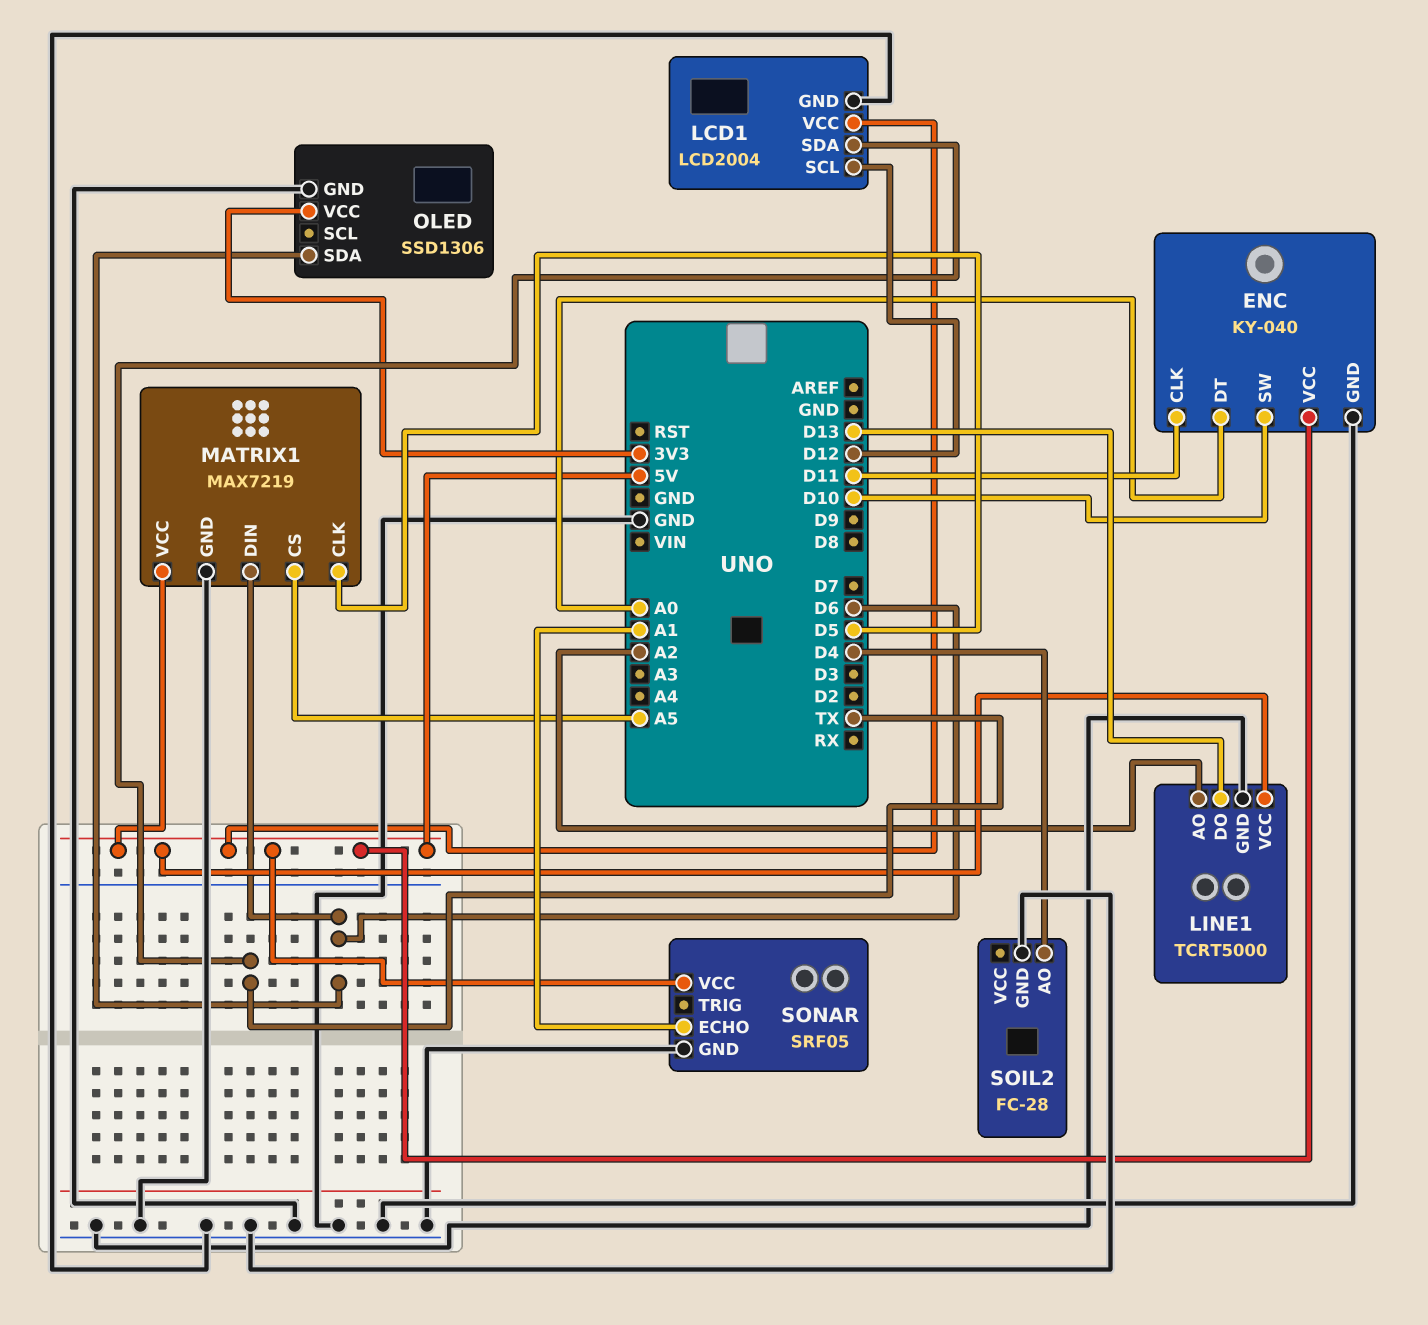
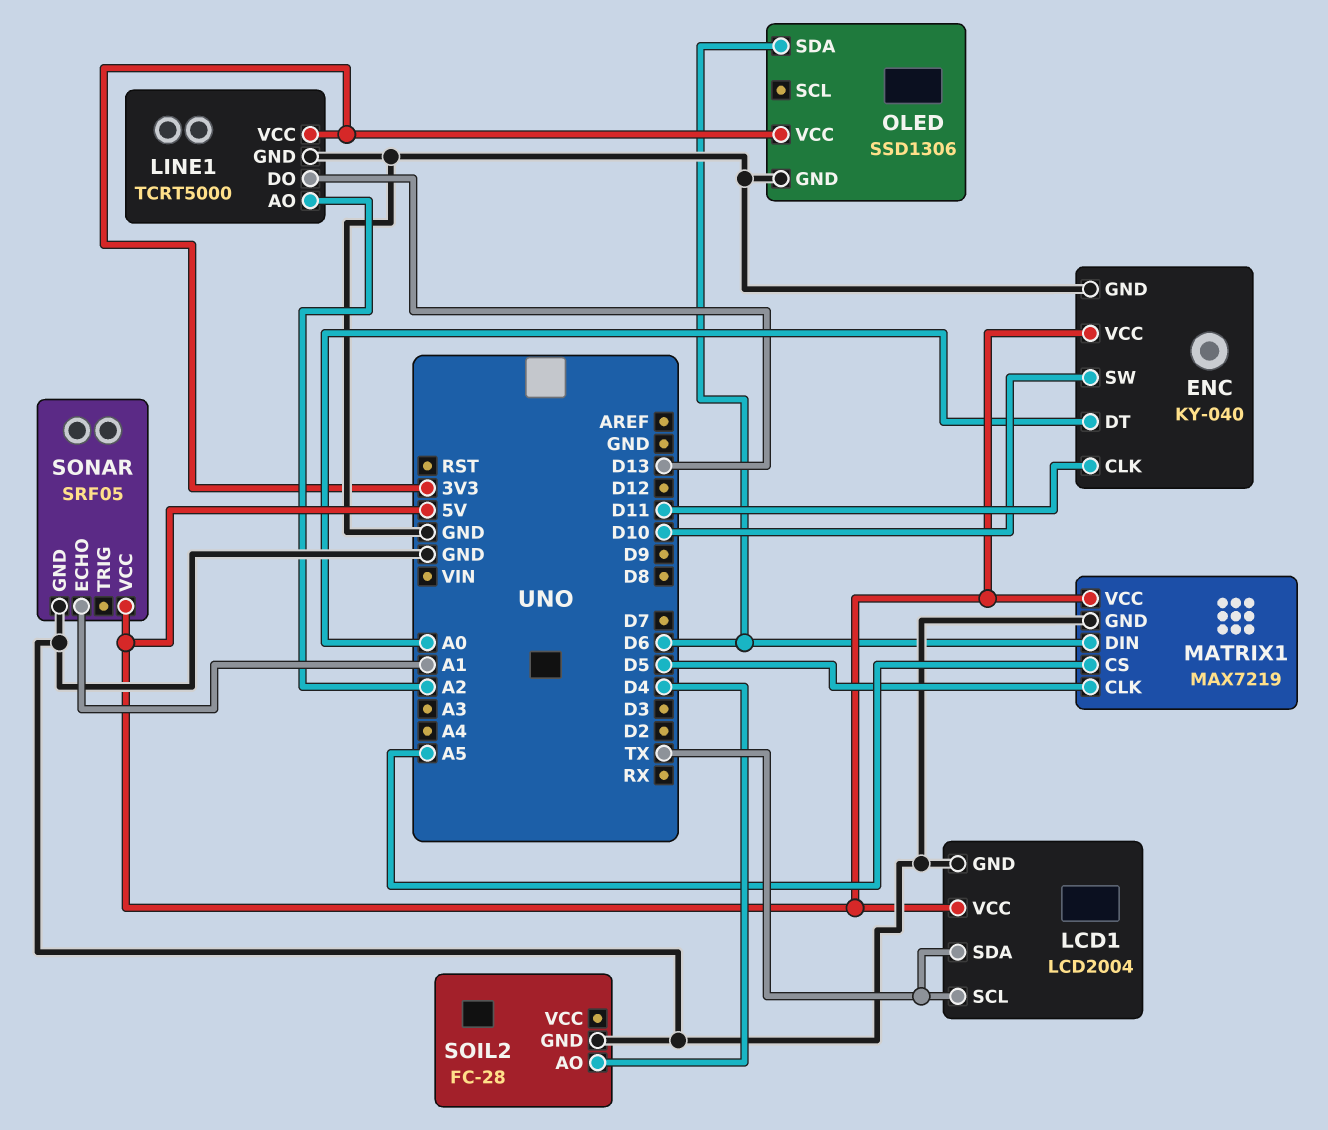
LCD1 pin SCL: D12 -> TX
LINE1 pin VCC: 5V -> 3V3

